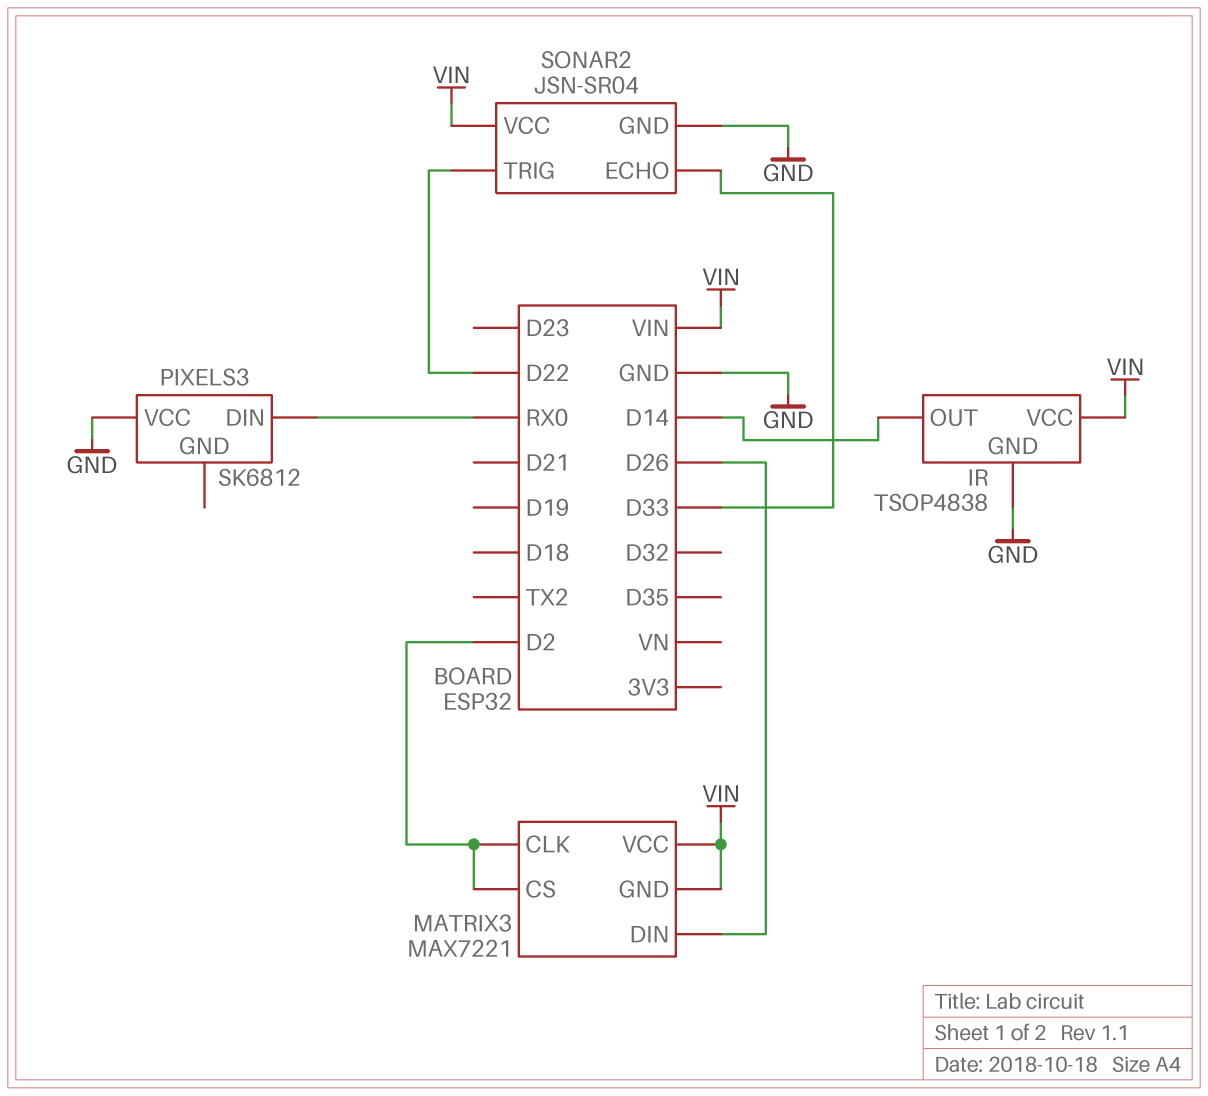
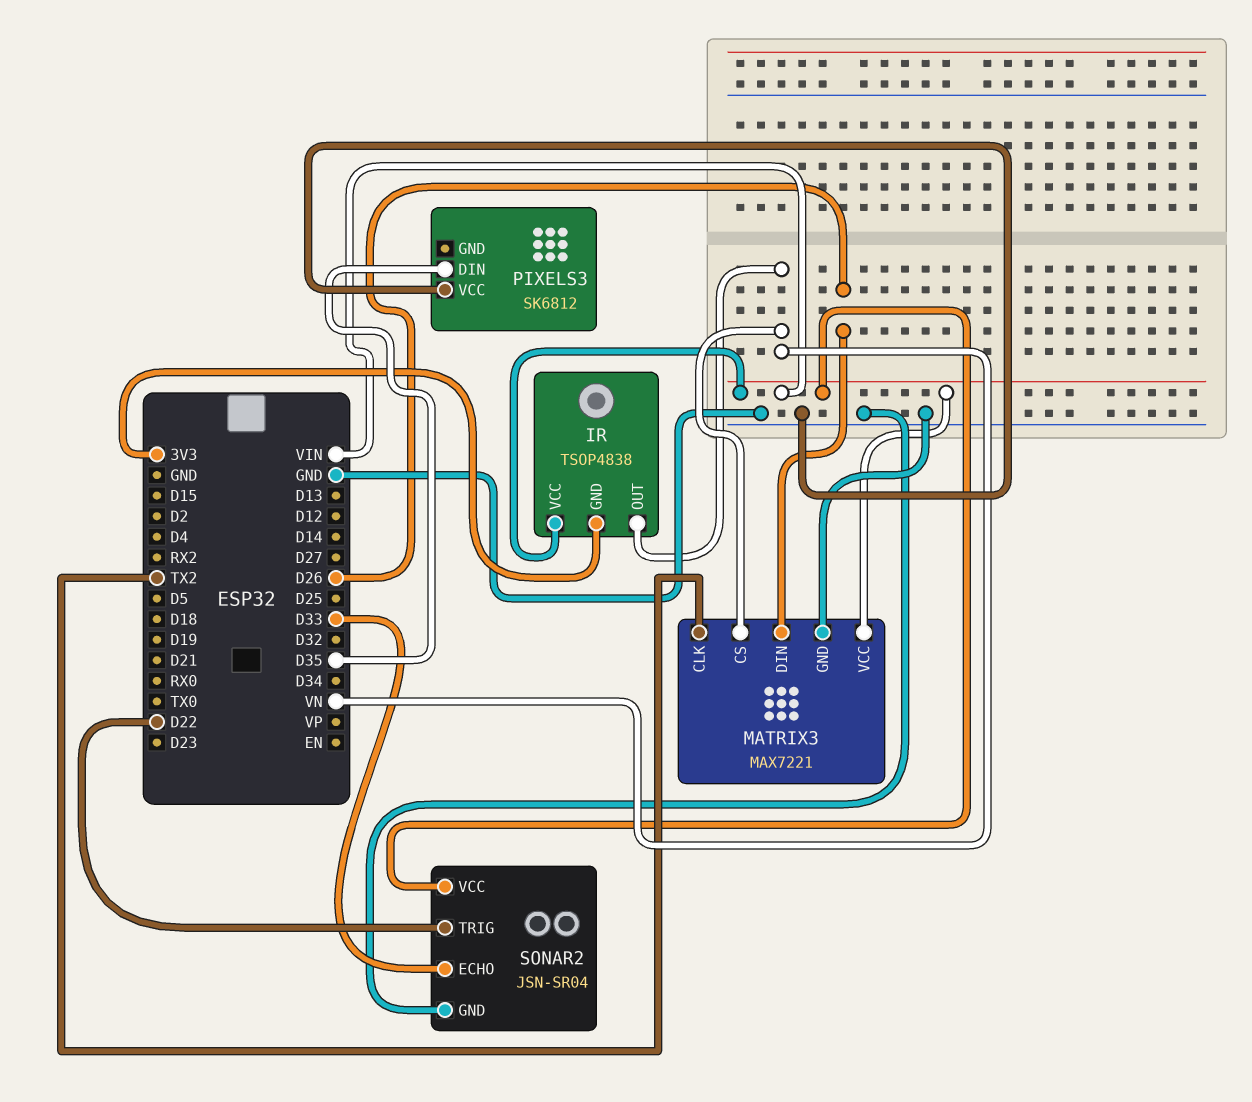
IR pin GND: GND -> 3V3
IR pin OUT: D14 -> VN
MATRIX3 pin CLK: D2 -> TX2
MATRIX3 pin CS: D2 -> VN
MATRIX3 pin GND: VIN -> GND
PIXELS3 pin DIN: RX0 -> D35

